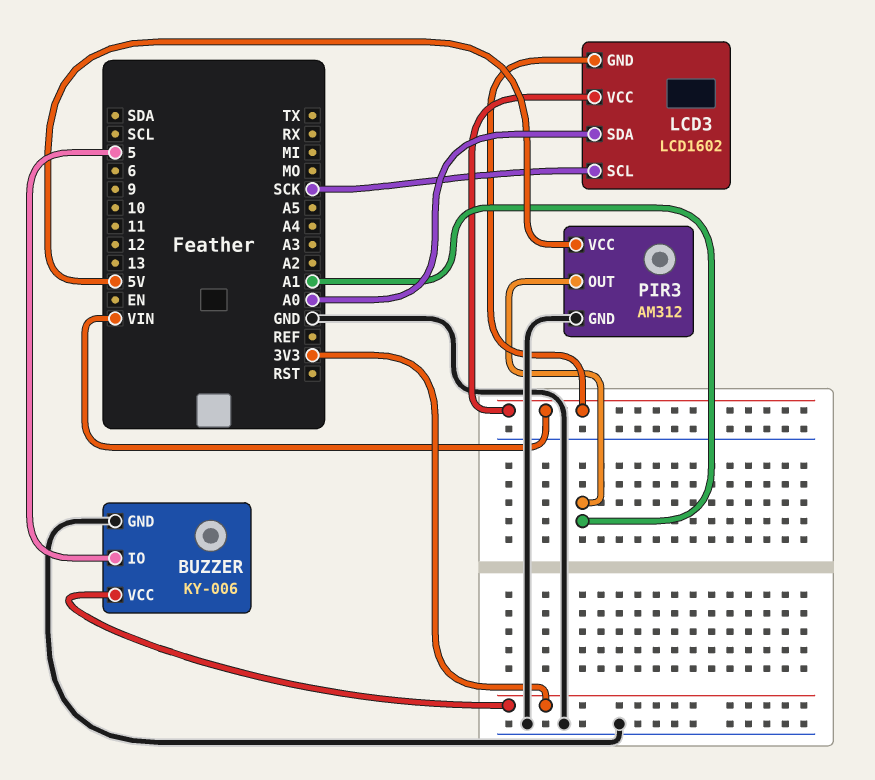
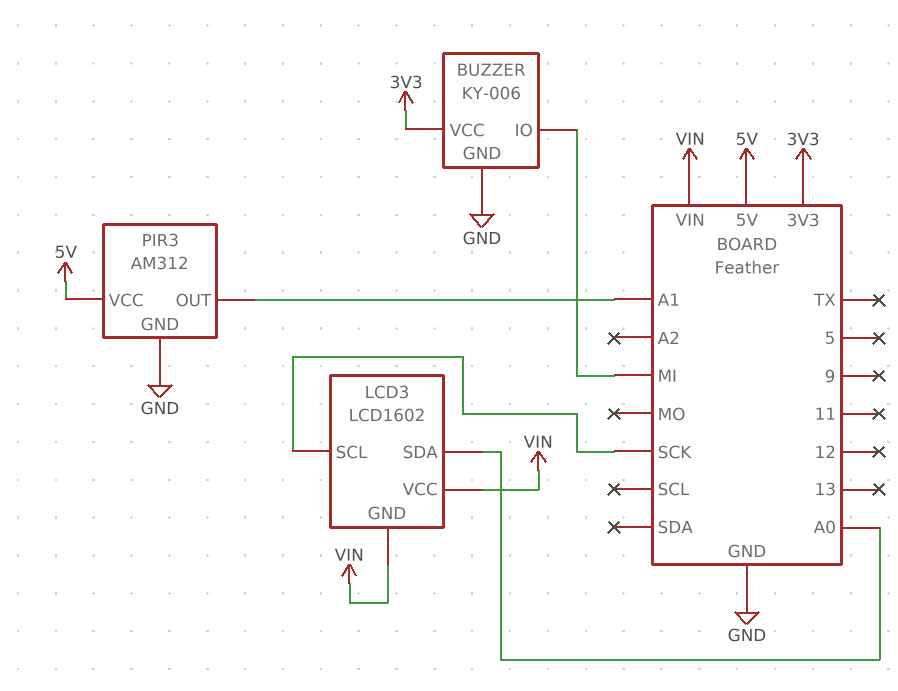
BUZZER pin IO: 5 -> MI

